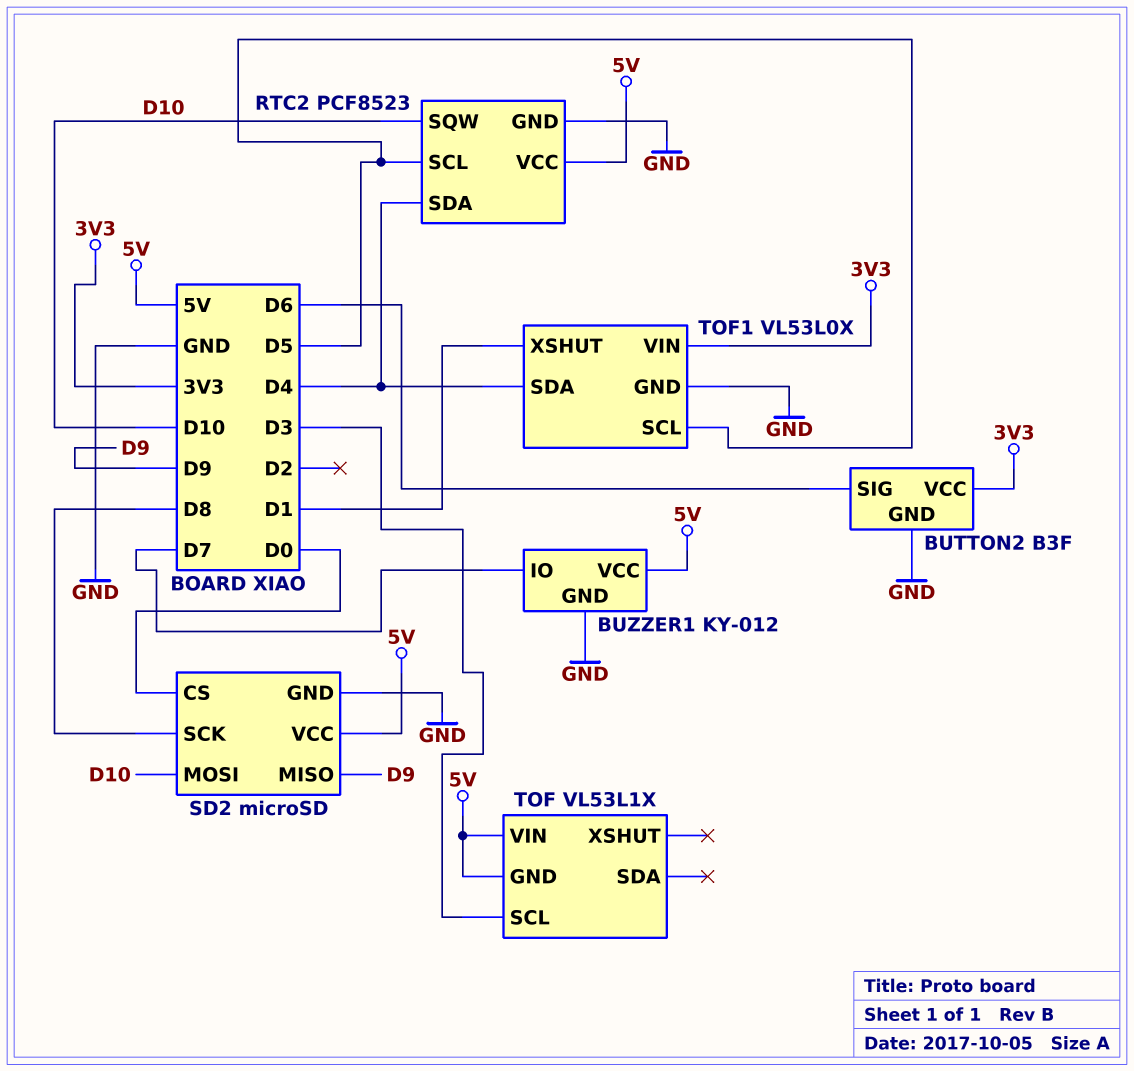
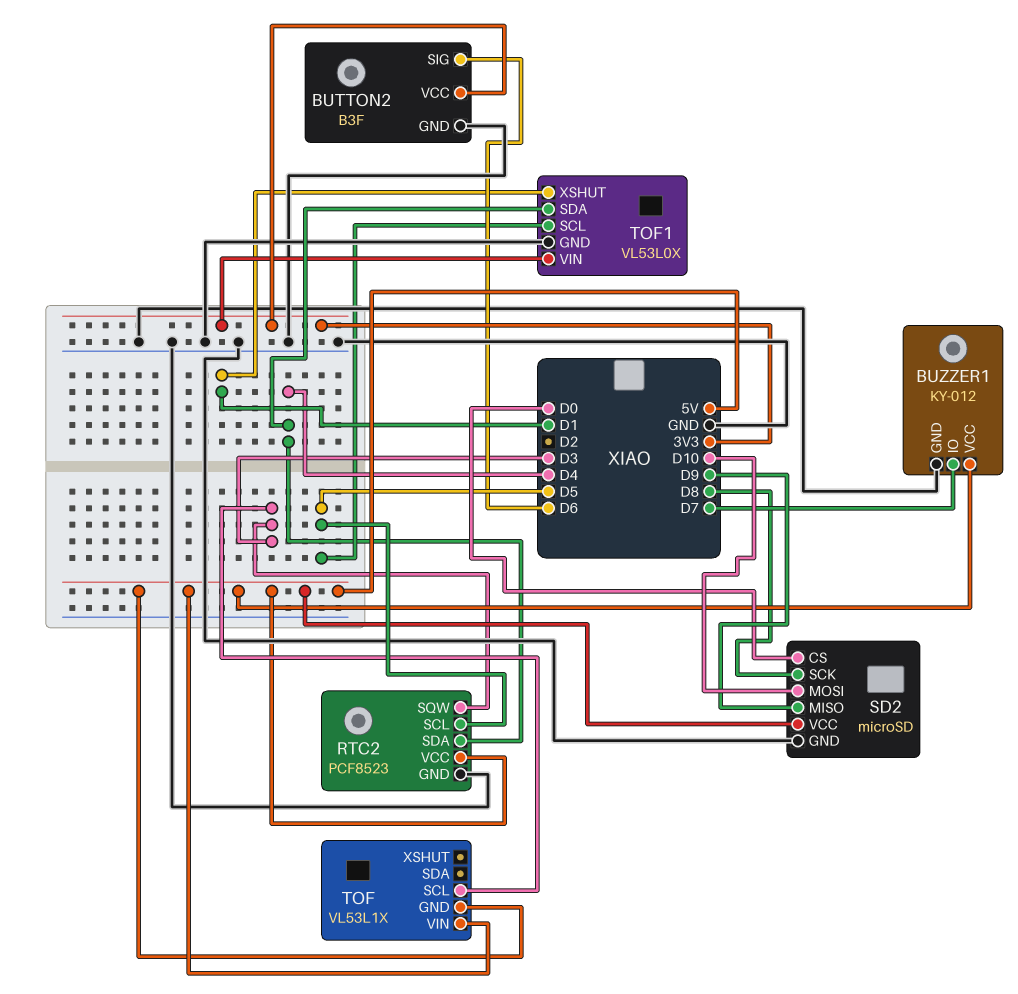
RTC2 pin SQW: D10 -> D3

